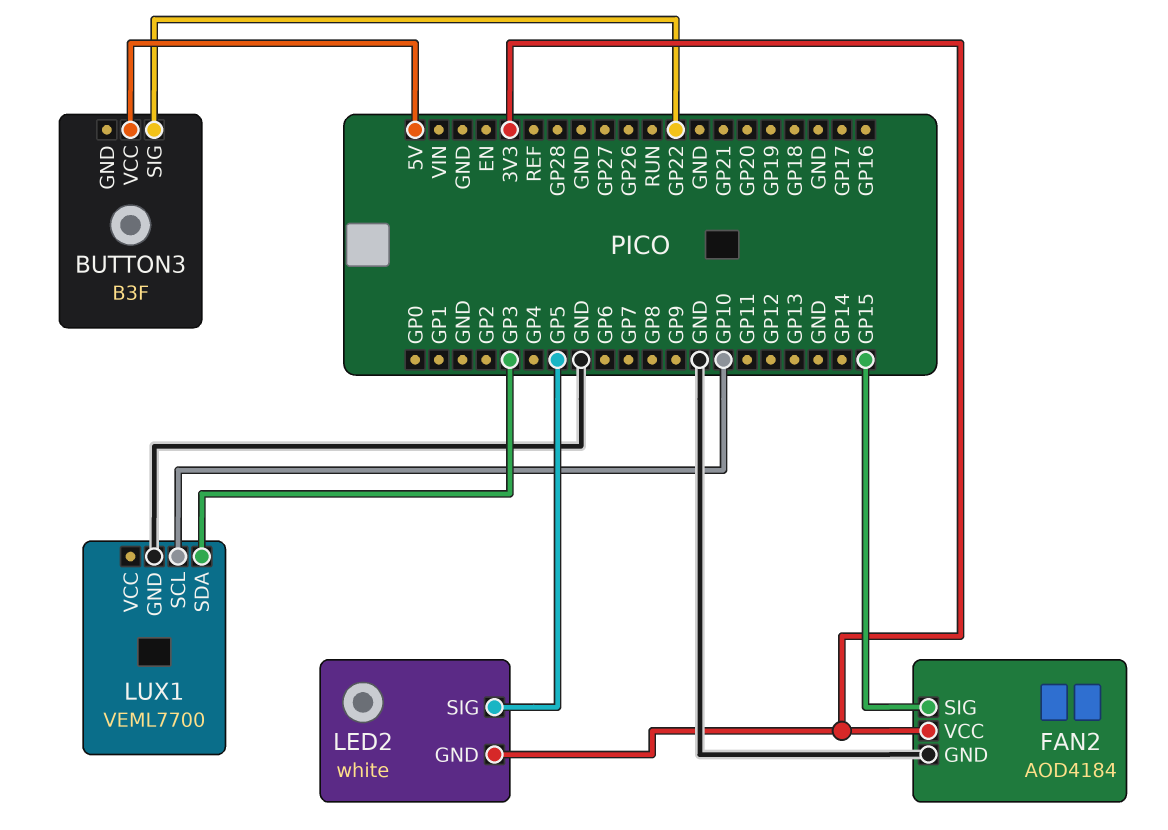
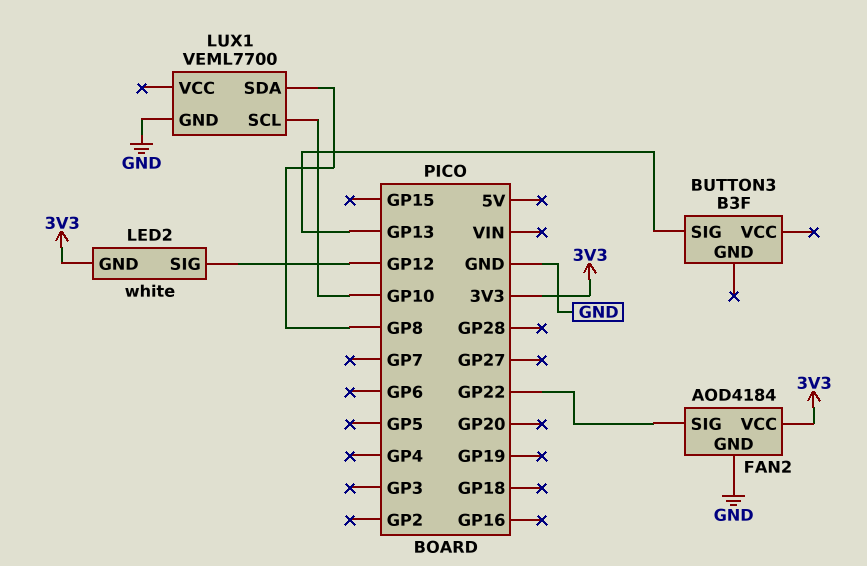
BUTTON3 pin SIG: GP22 -> GP13
BUTTON3 pin VCC: 5V -> none
FAN2 pin SIG: GP15 -> GP22
LED2 pin SIG: GP5 -> GP12
LUX1 pin SDA: GP3 -> GP8

